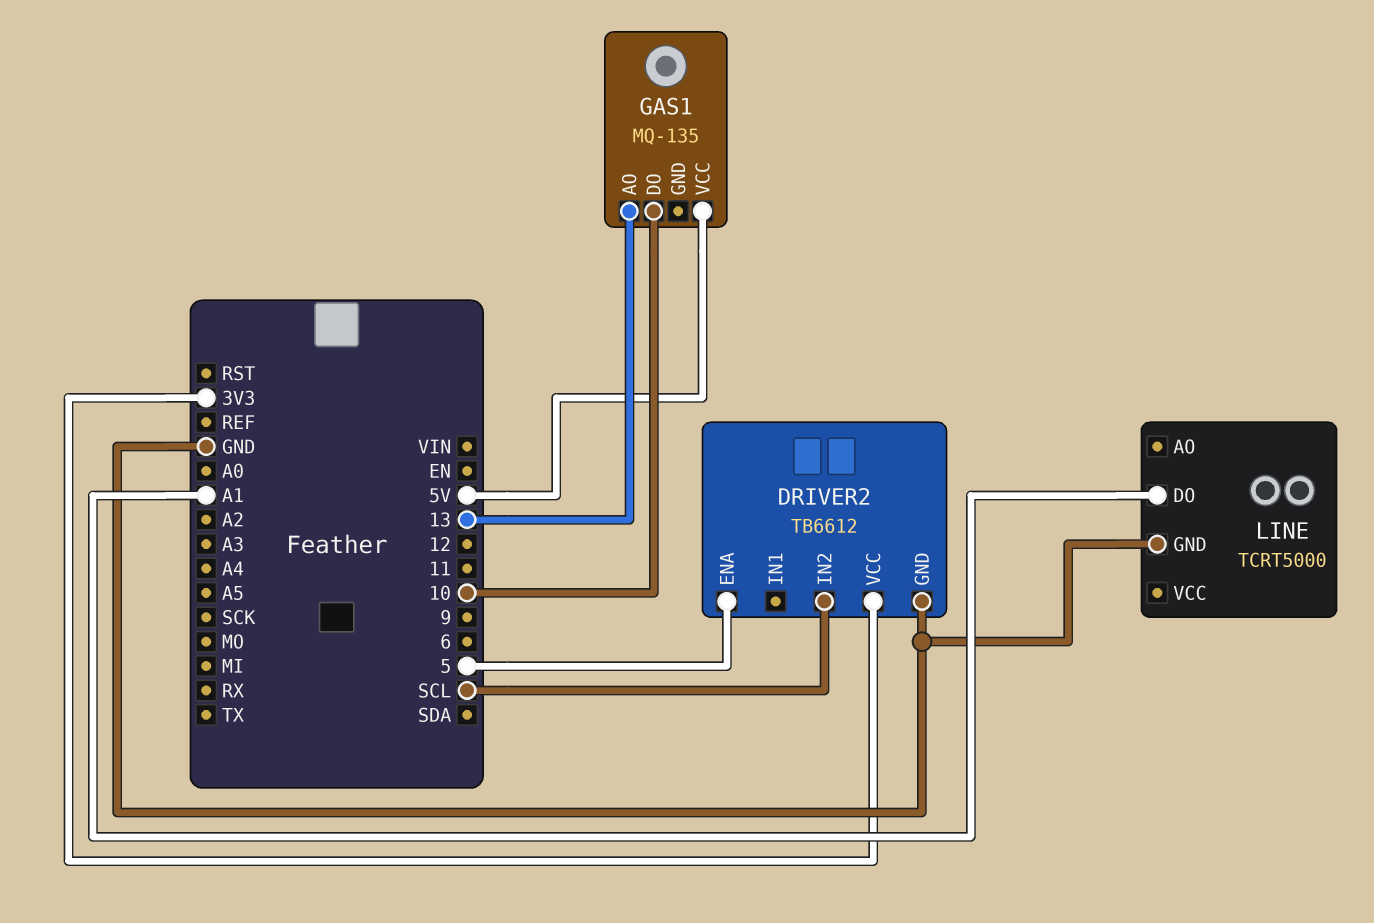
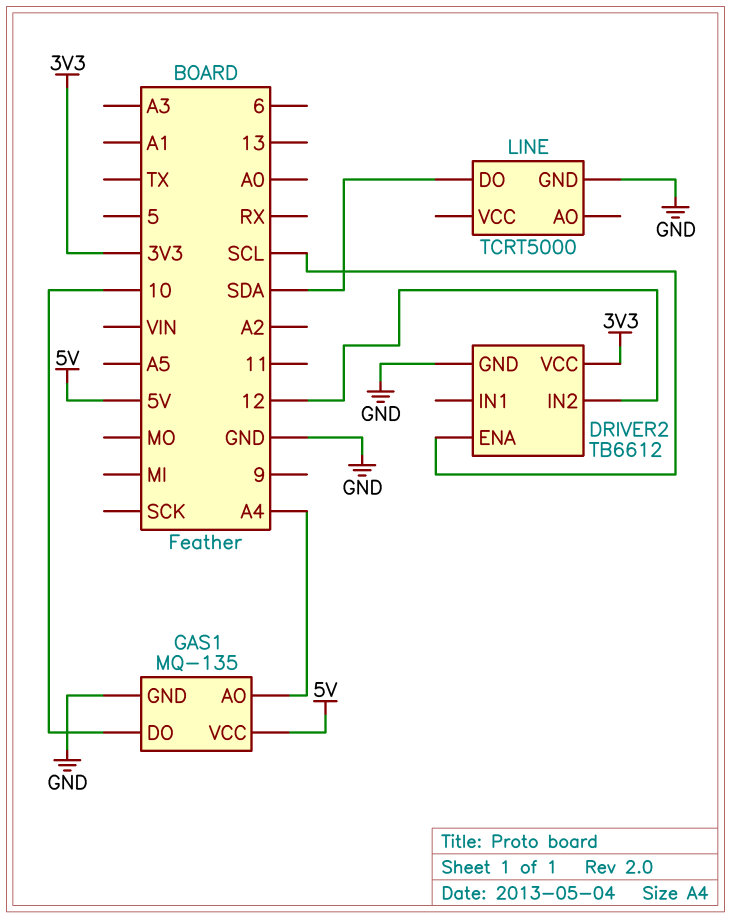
DRIVER2 pin ENA: 5 -> SCL
DRIVER2 pin IN2: SCL -> 12
GAS1 pin AO: 13 -> A4
GAS1 pin GND: none -> GND
LINE pin DO: A1 -> SDA

